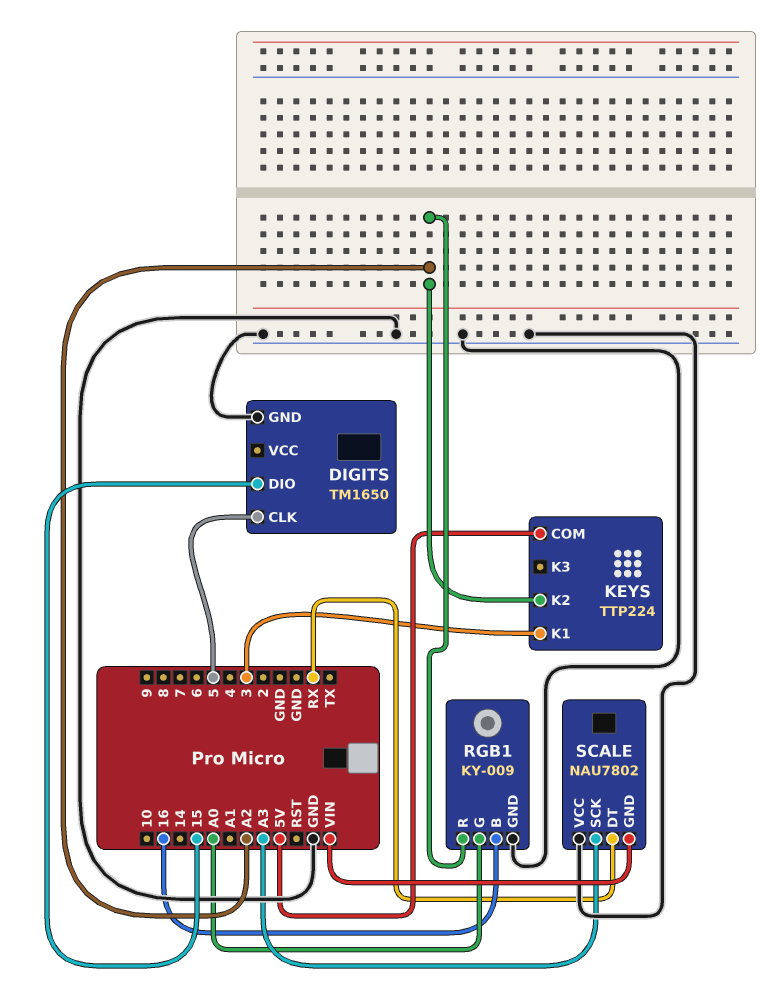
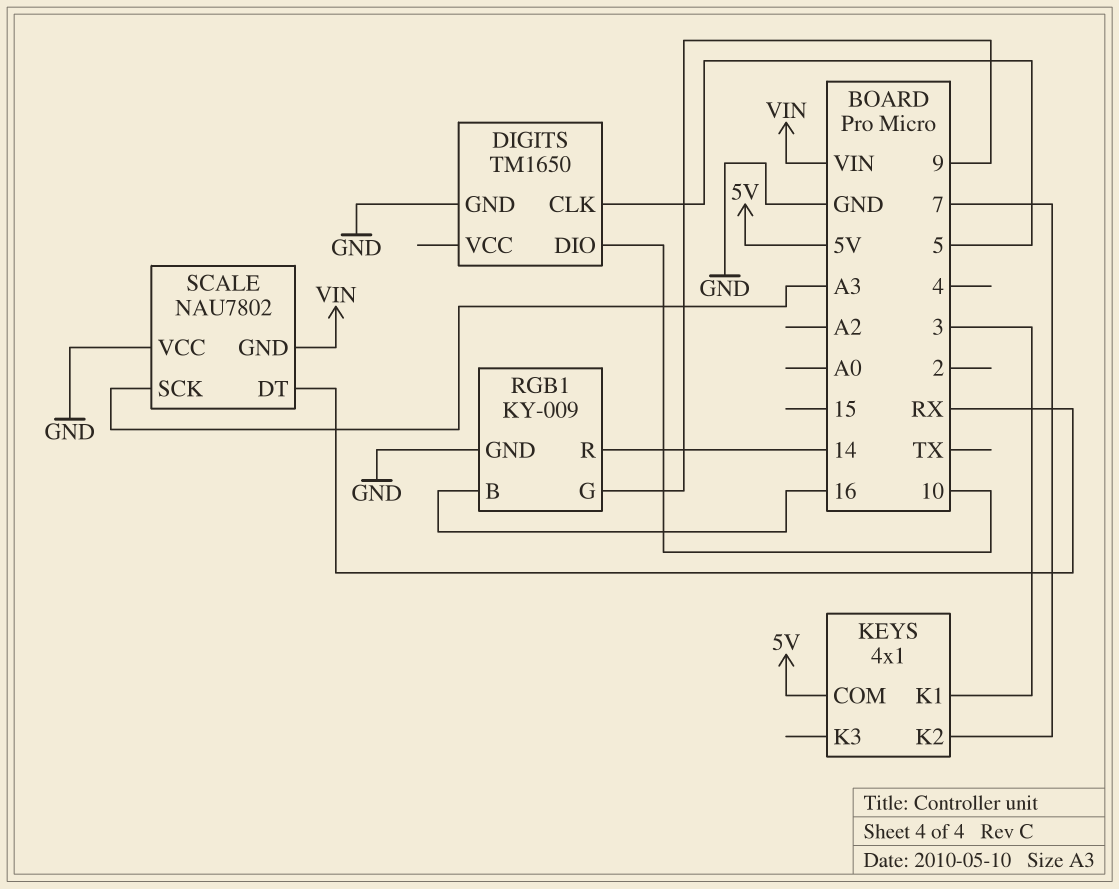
DIGITS pin DIO: 15 -> 10
KEYS: TTP224 -> 4x1
KEYS pin K2: A2 -> 7
RGB1 pin G: A0 -> 9
RGB1 pin R: A2 -> 14

